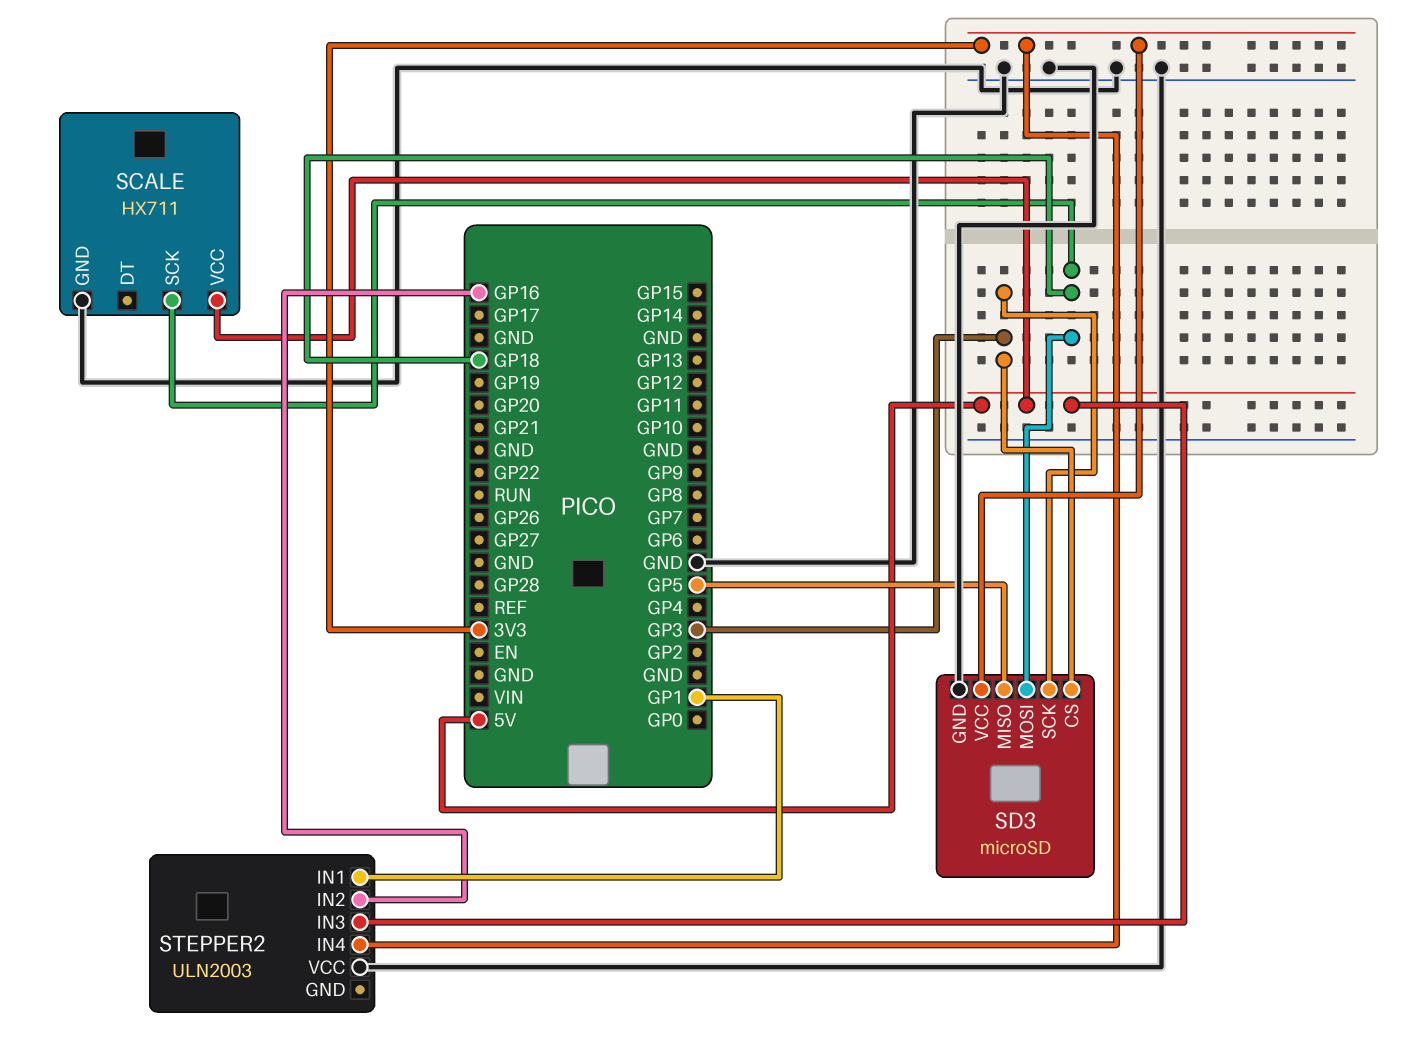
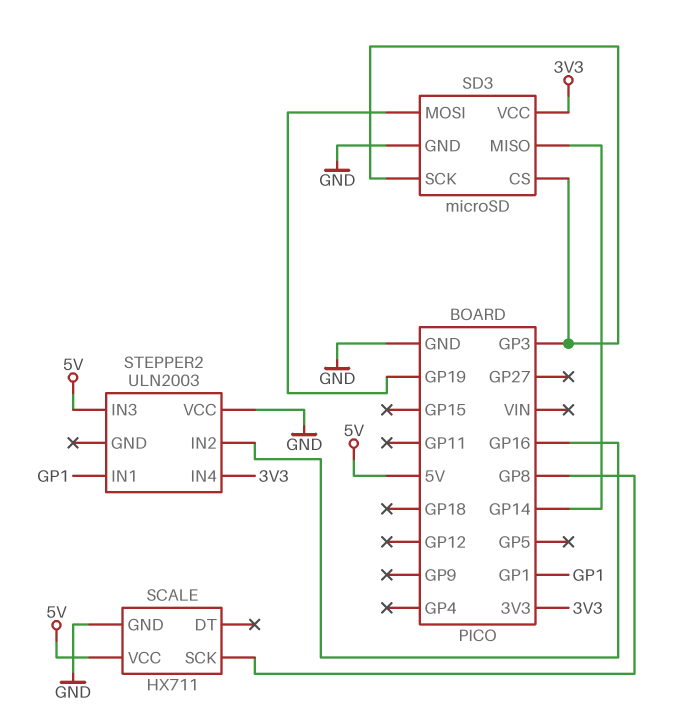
SCALE pin SCK: GP18 -> GP8
SD3 pin MISO: GP5 -> GP14
SD3 pin MOSI: GP18 -> GP19

